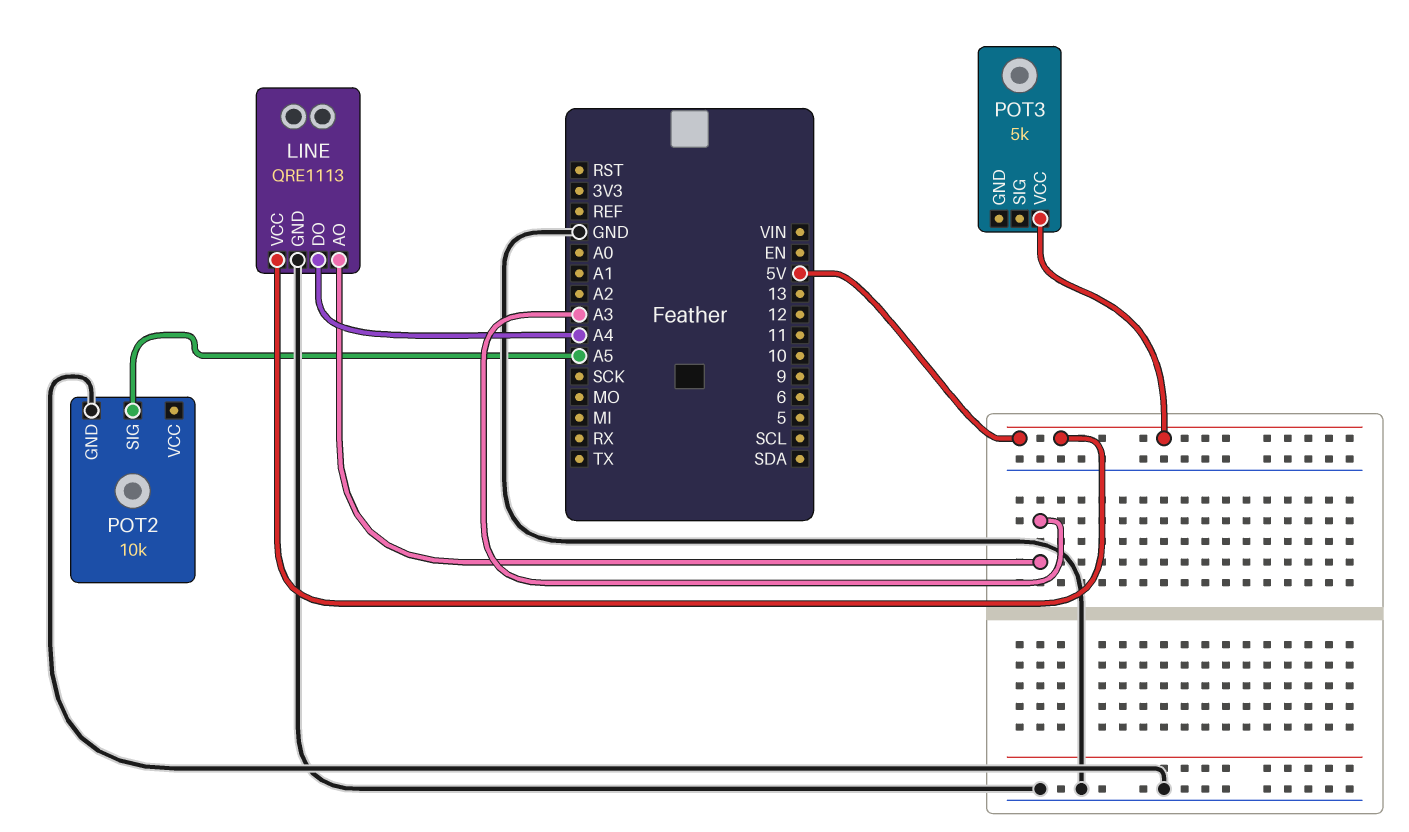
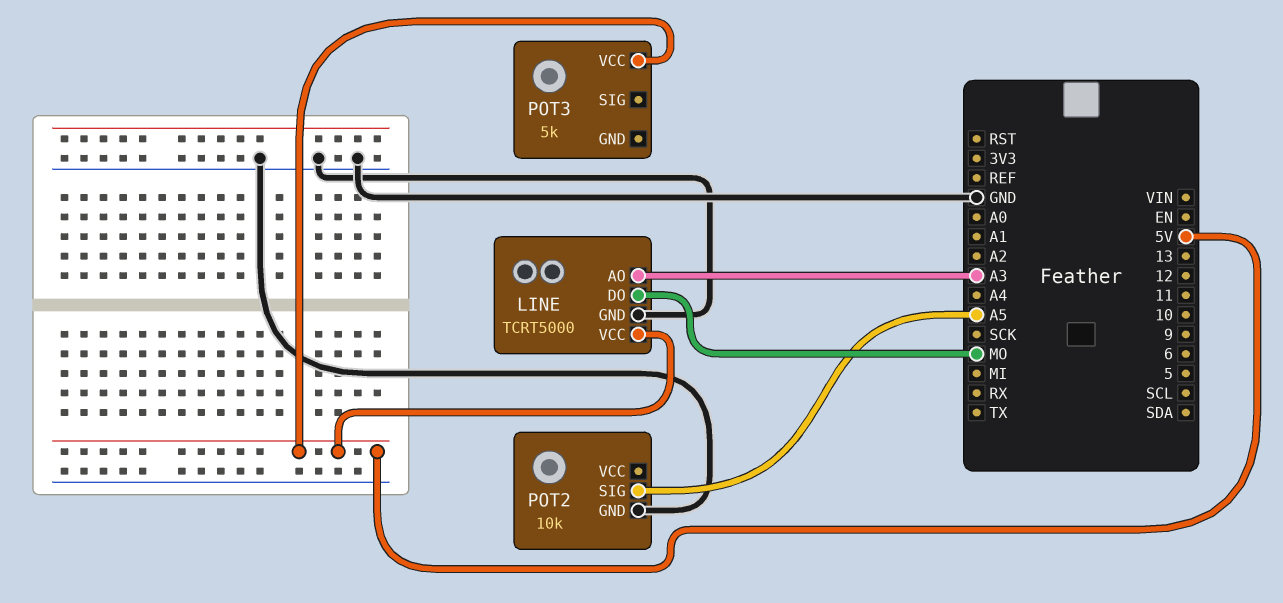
LINE: QRE1113 -> TCRT5000
LINE pin DO: A4 -> MO

